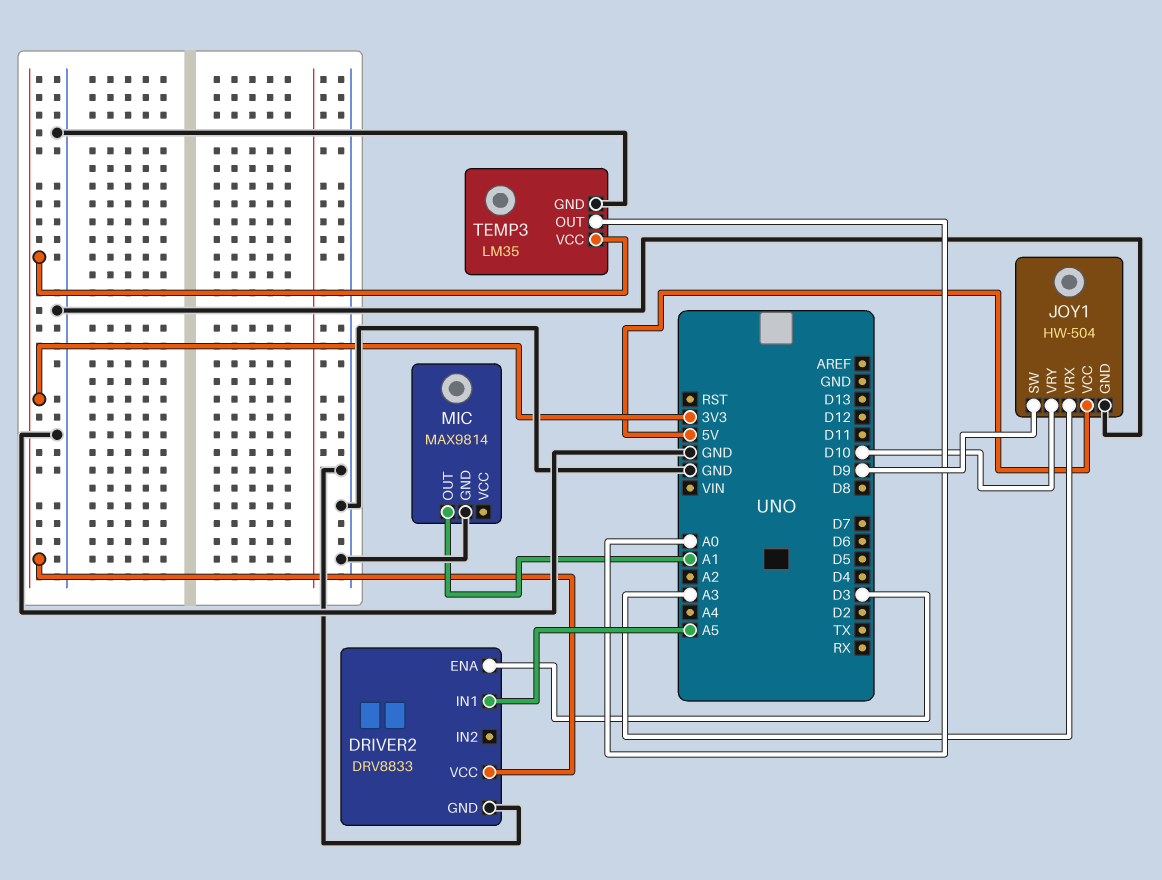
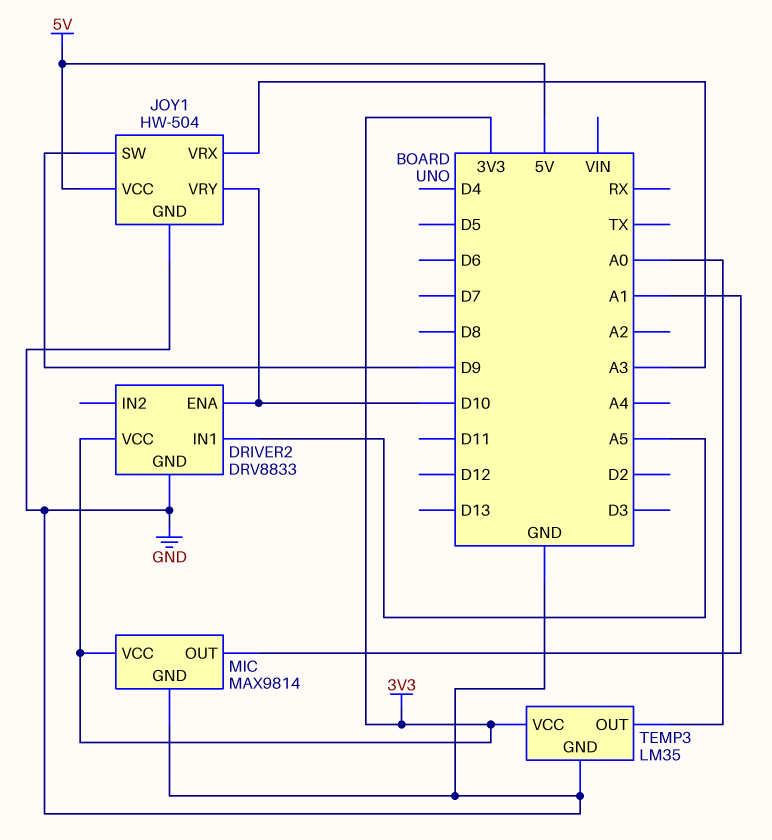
DRIVER2 pin ENA: D3 -> D10
MIC pin VCC: none -> 3V3

